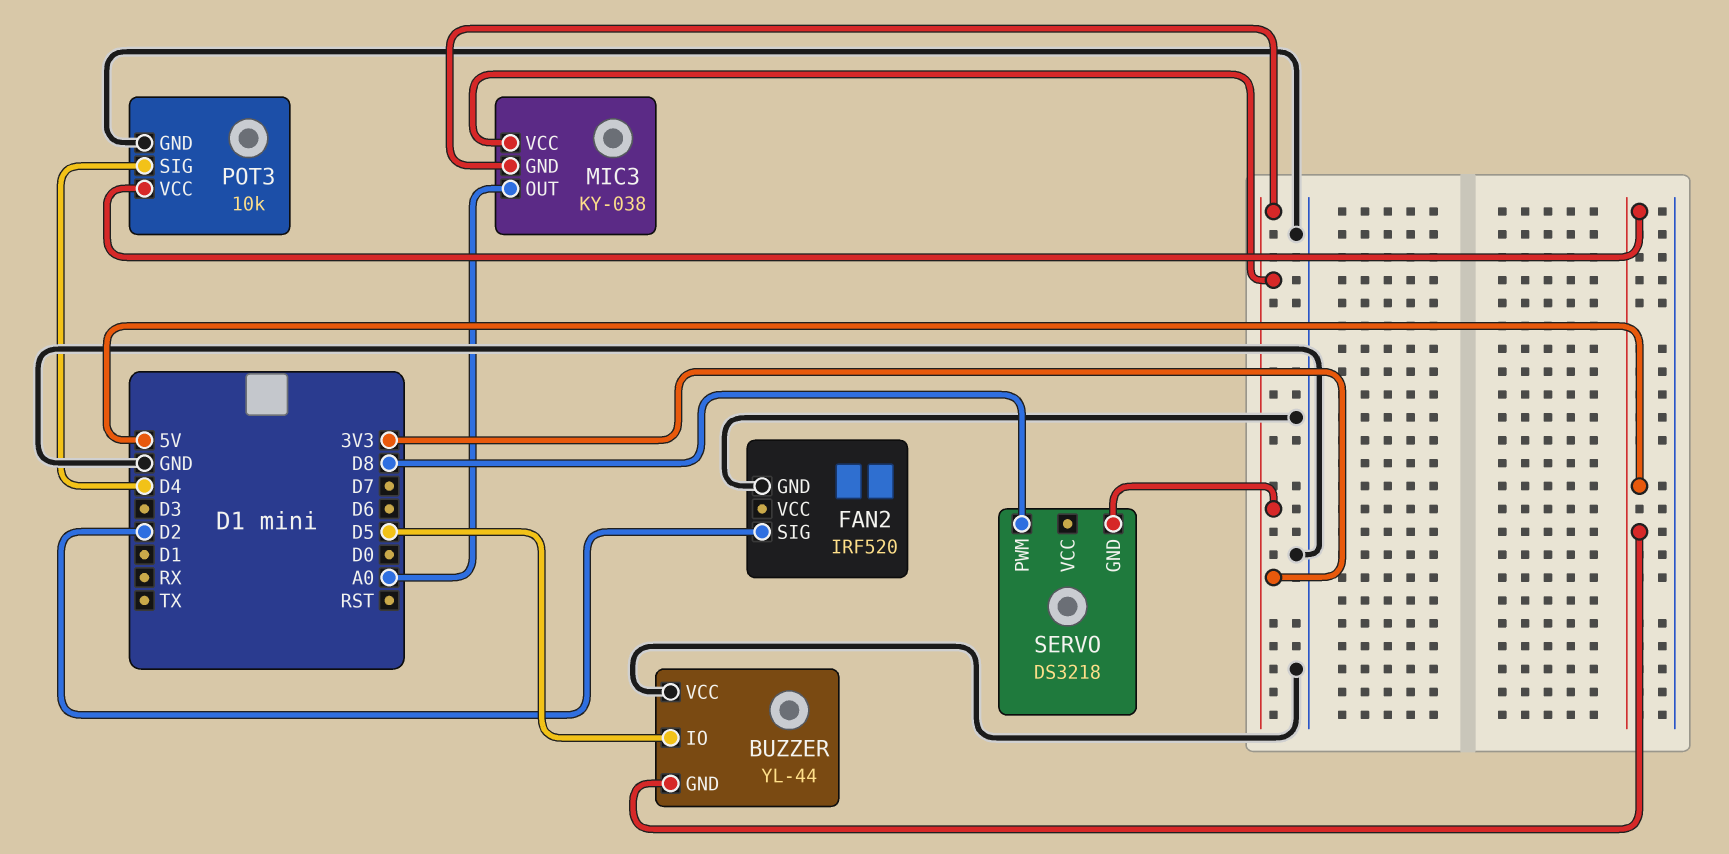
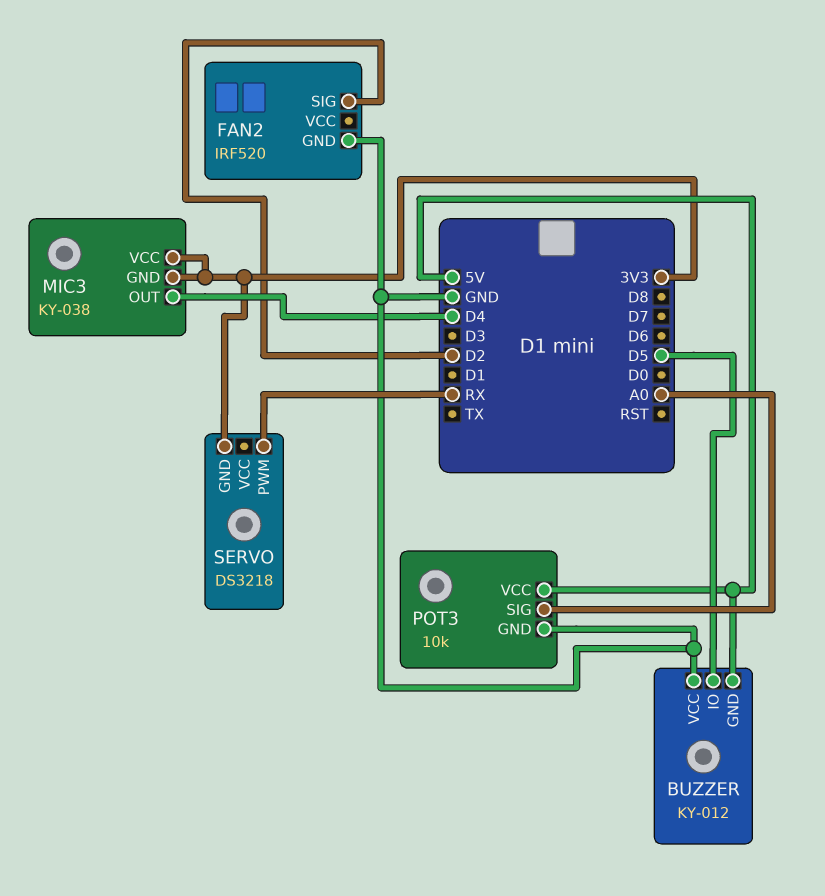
BUZZER: YL-44 -> KY-012
MIC3 pin OUT: A0 -> D4
POT3 pin SIG: D4 -> A0
SERVO pin PWM: D8 -> RX

